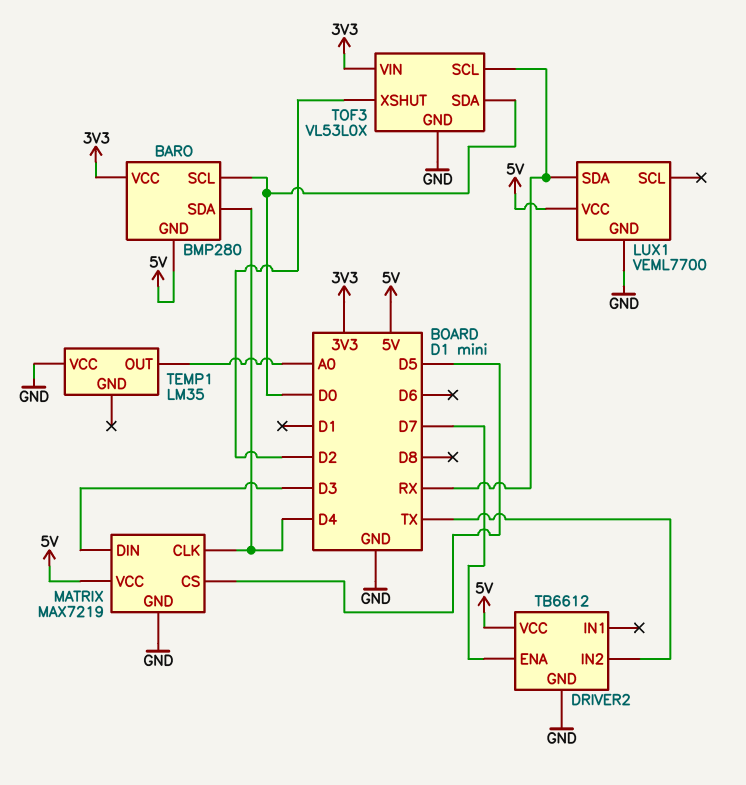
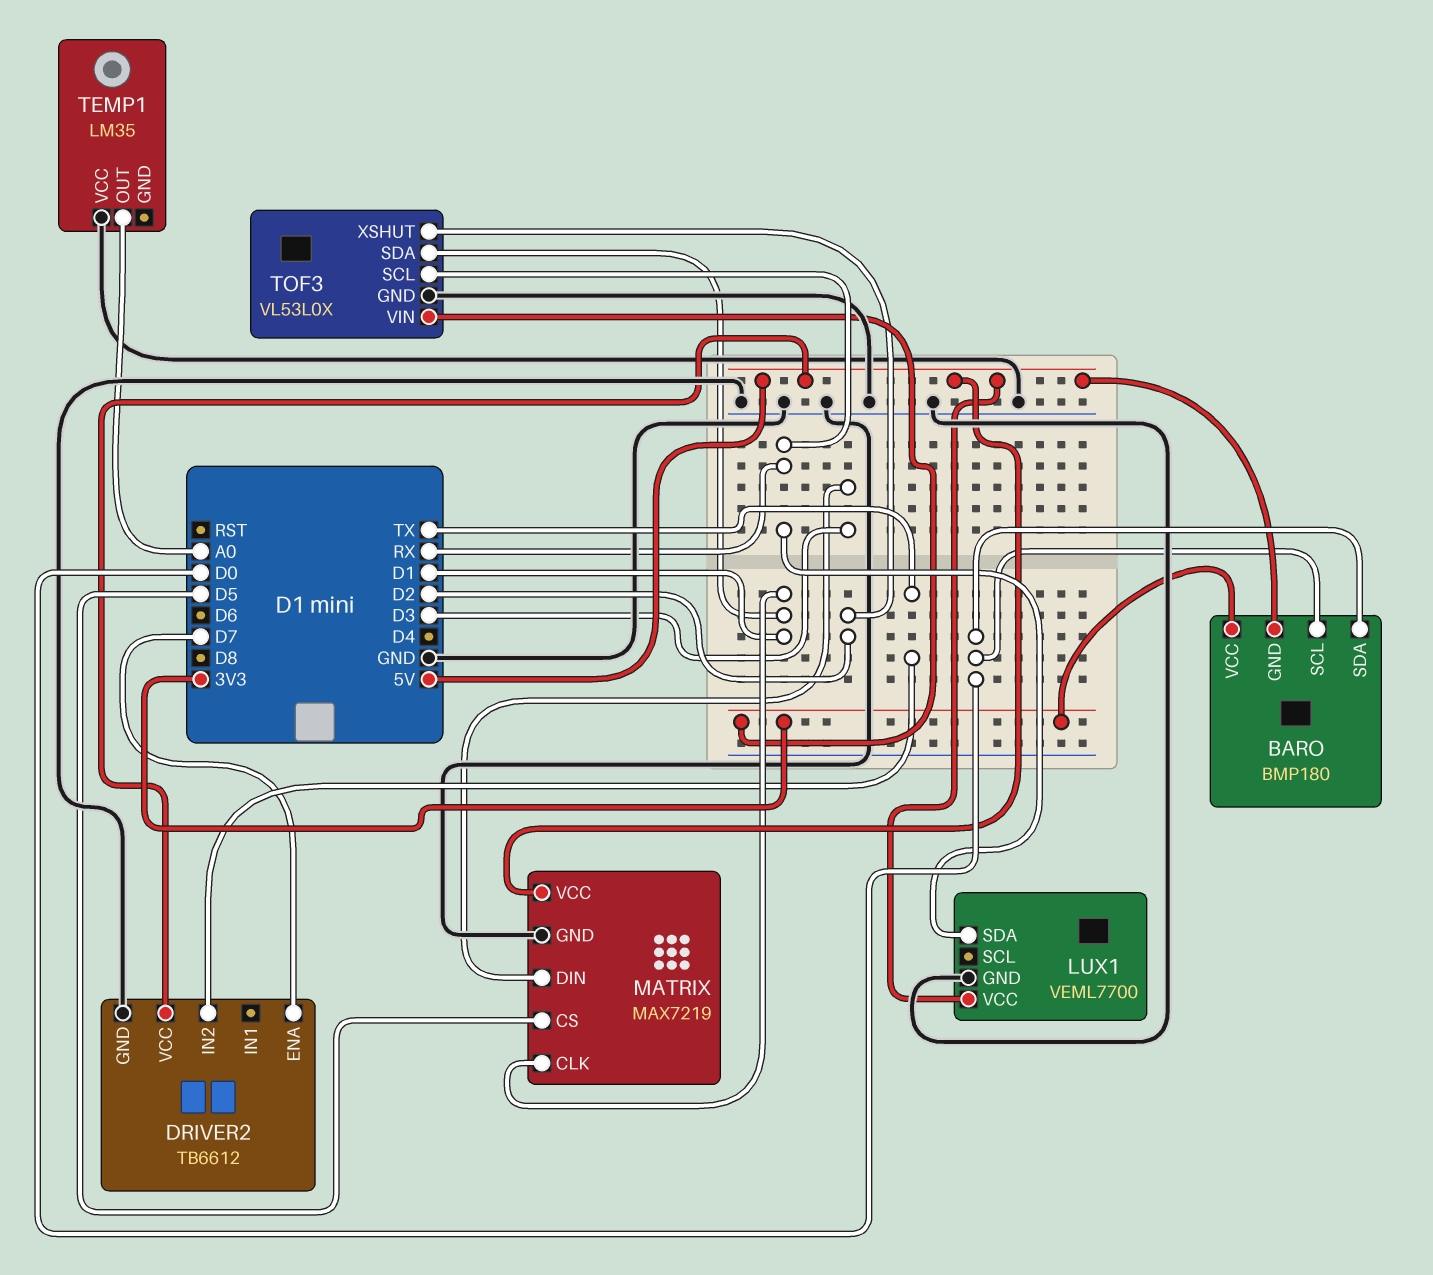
BARO: BMP280 -> BMP180
BARO pin SDA: D4 -> D0
MATRIX pin CLK: D4 -> D1
TOF3 pin SDA: D0 -> D1

